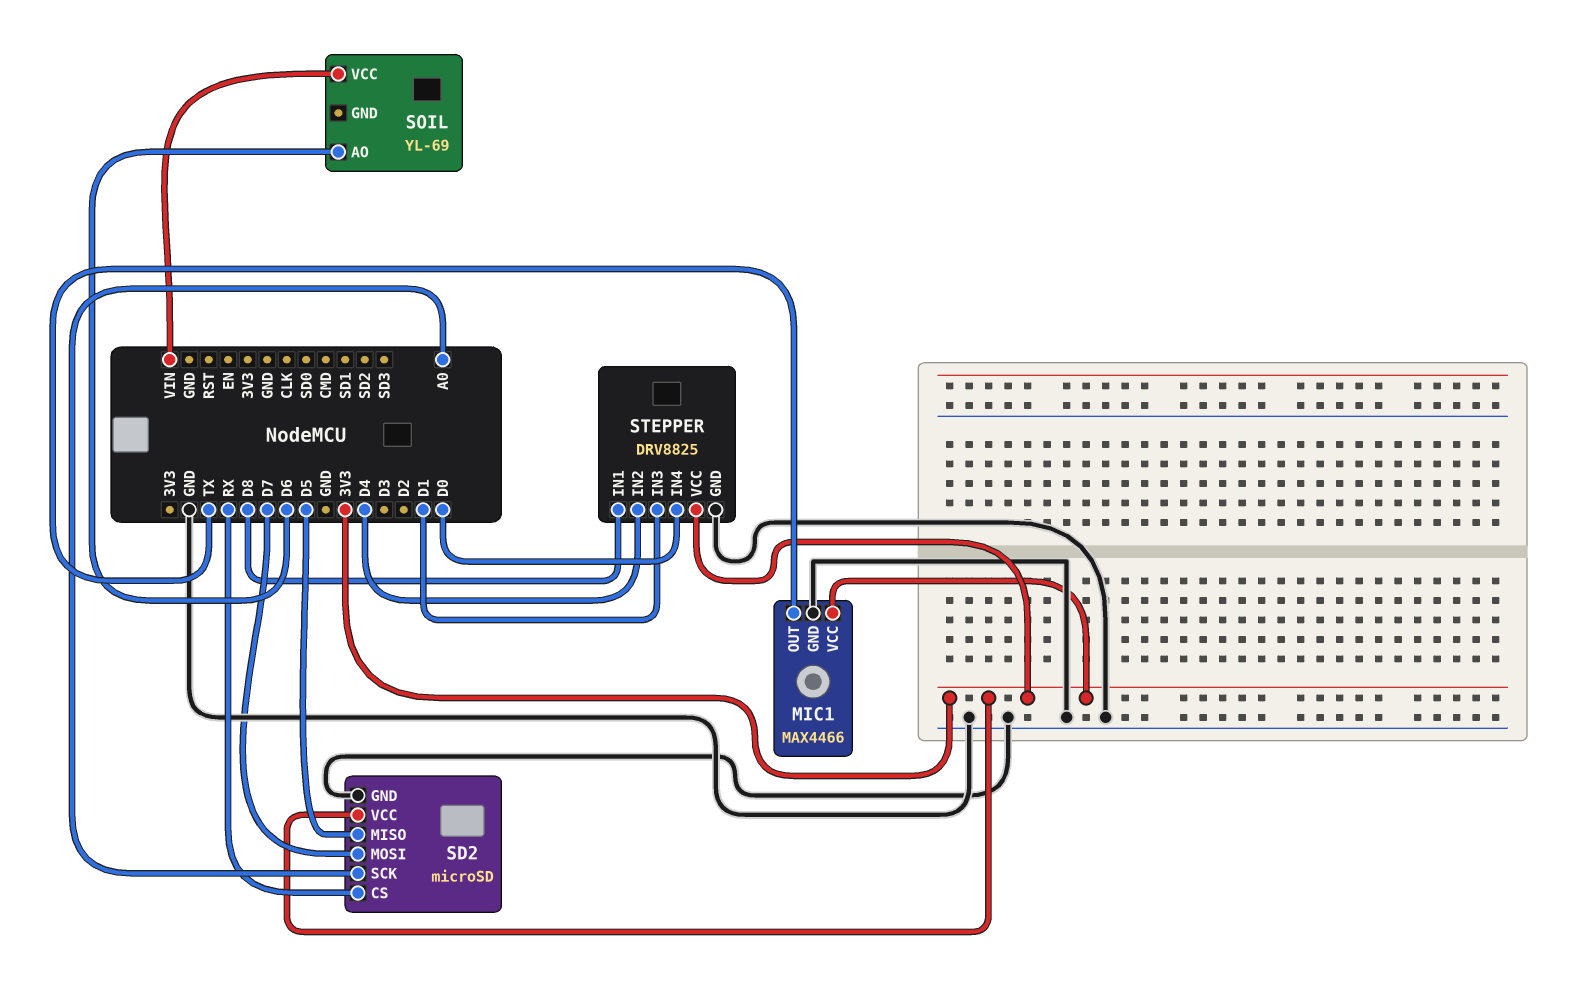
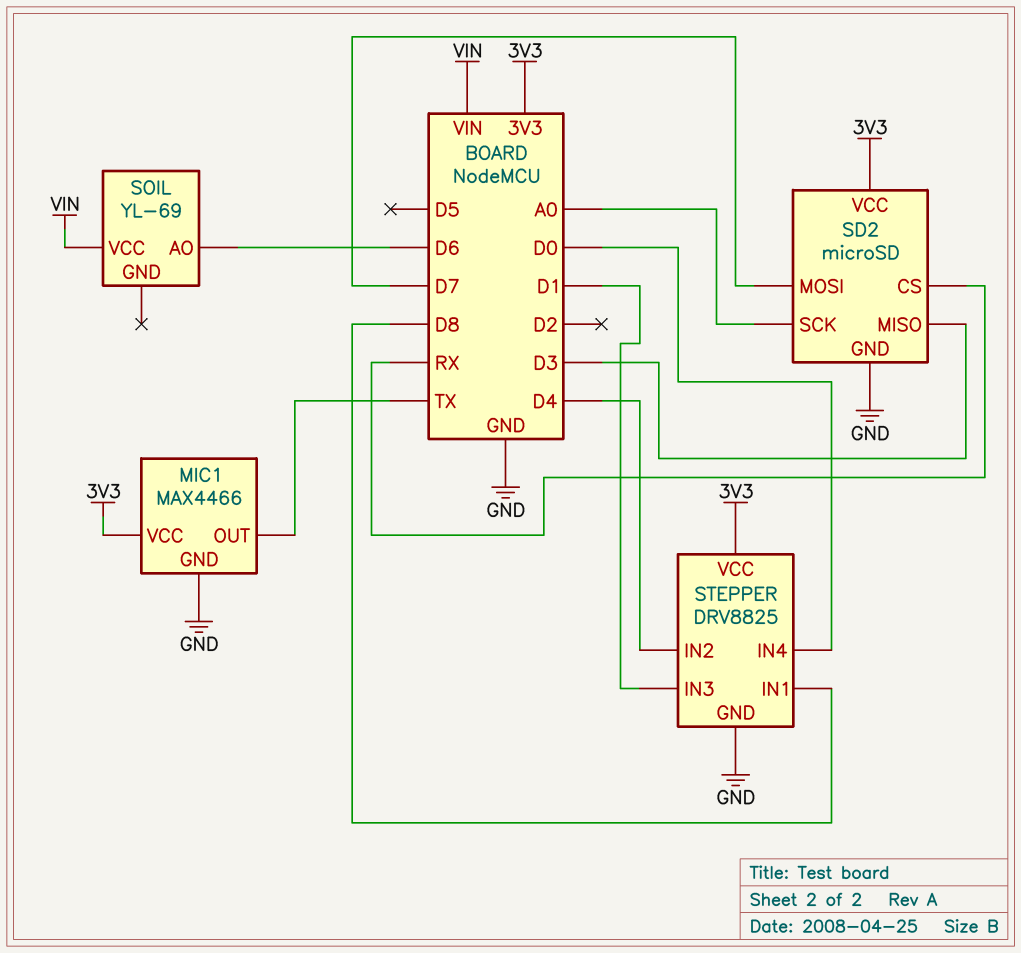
SD2 pin MISO: D5 -> D3

